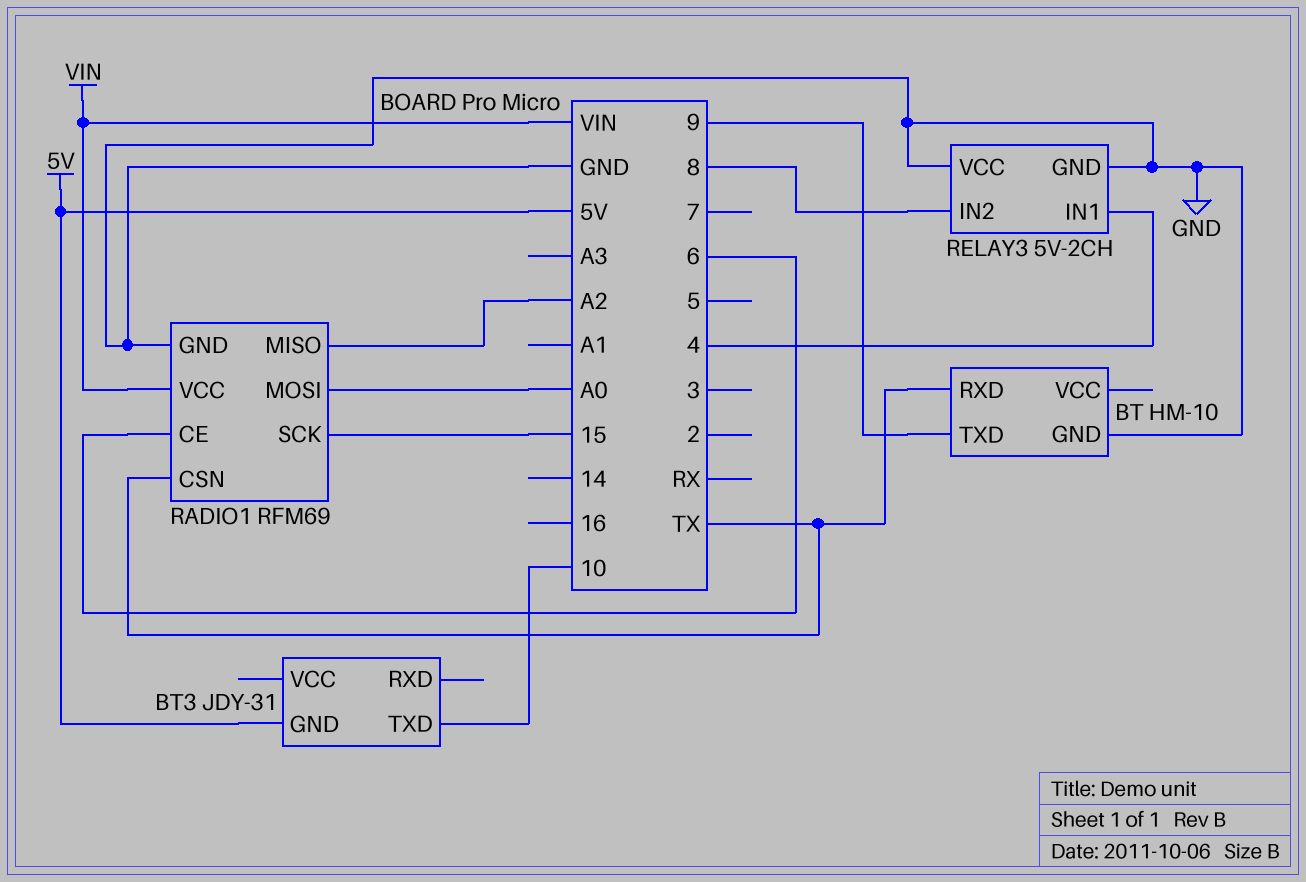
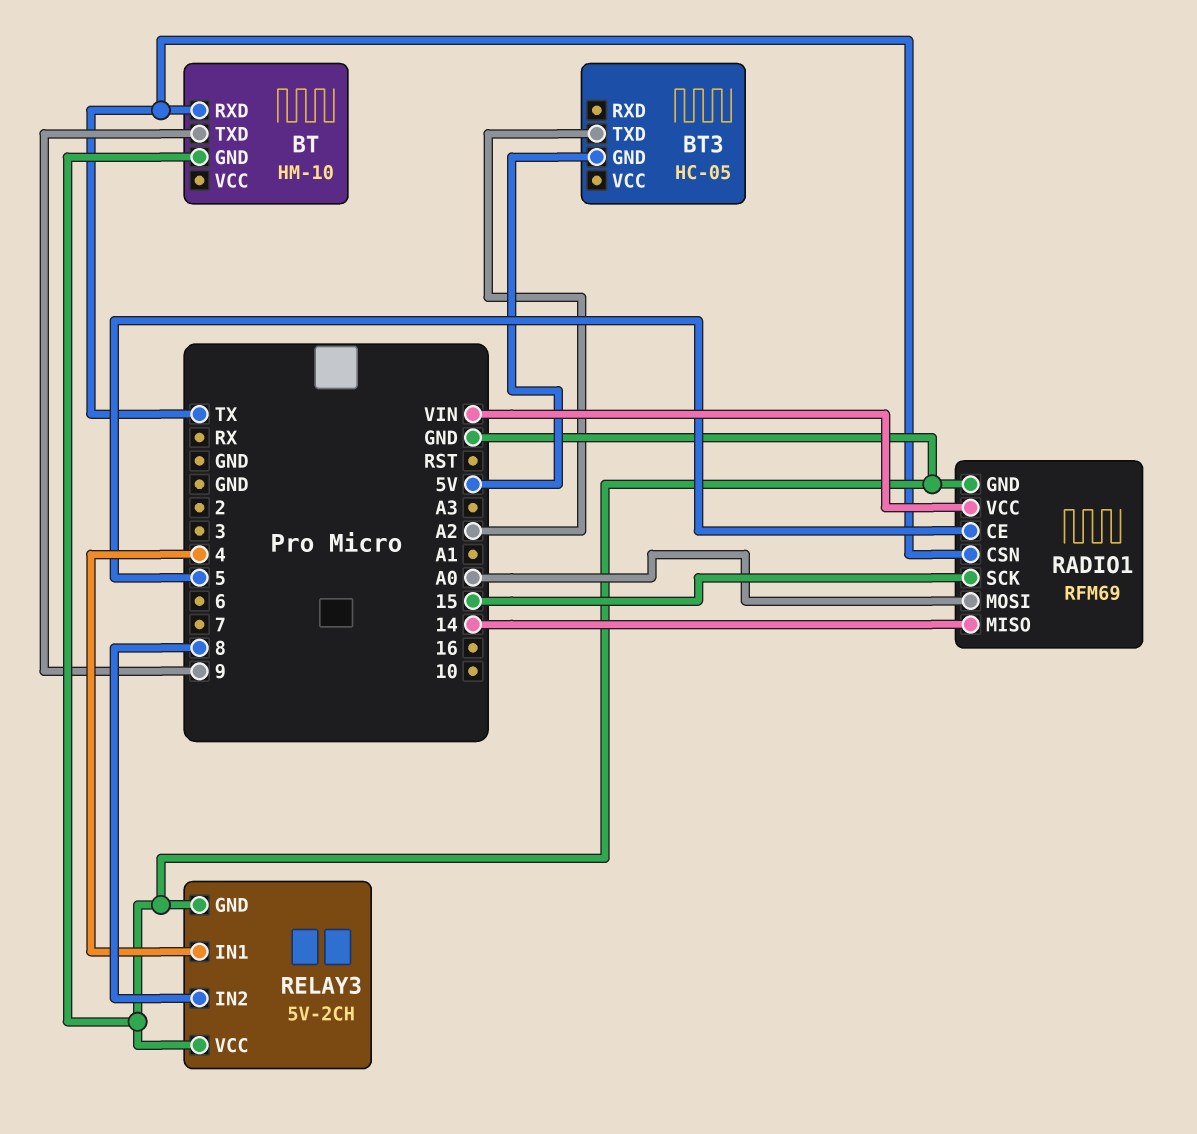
BT3: JDY-31 -> HC-05
BT3 pin TXD: 10 -> A2
RADIO1 pin CE: 6 -> 5
RADIO1 pin MISO: A2 -> 14

